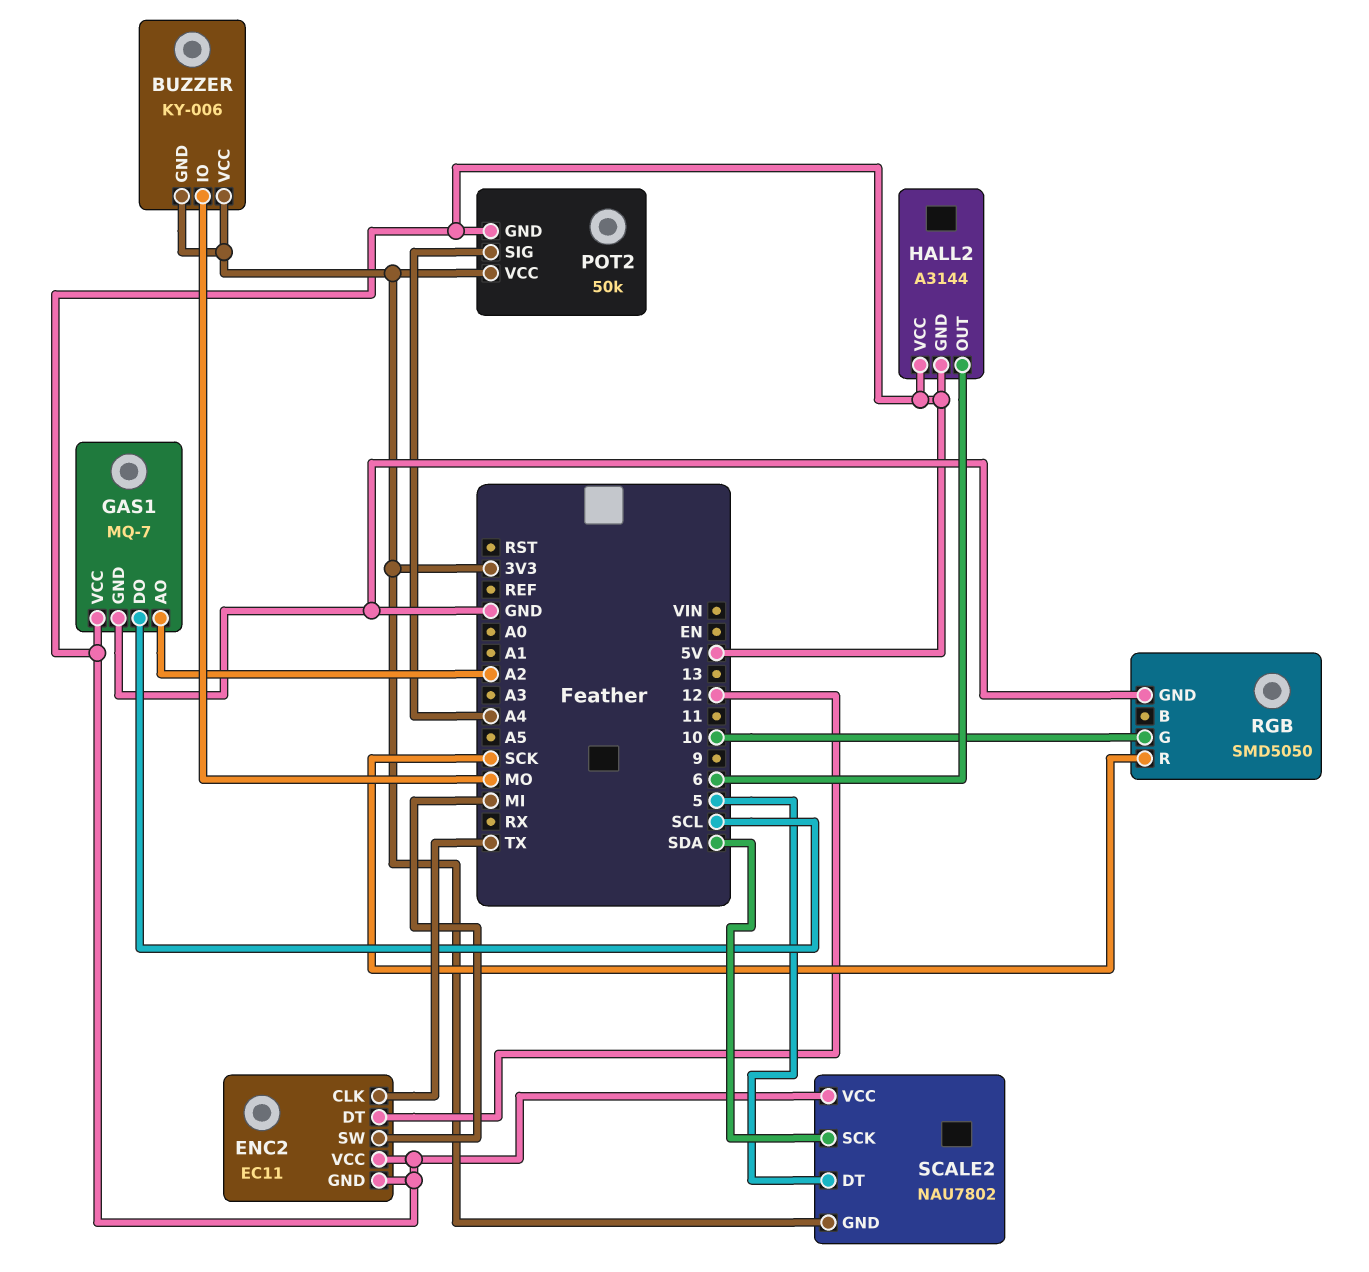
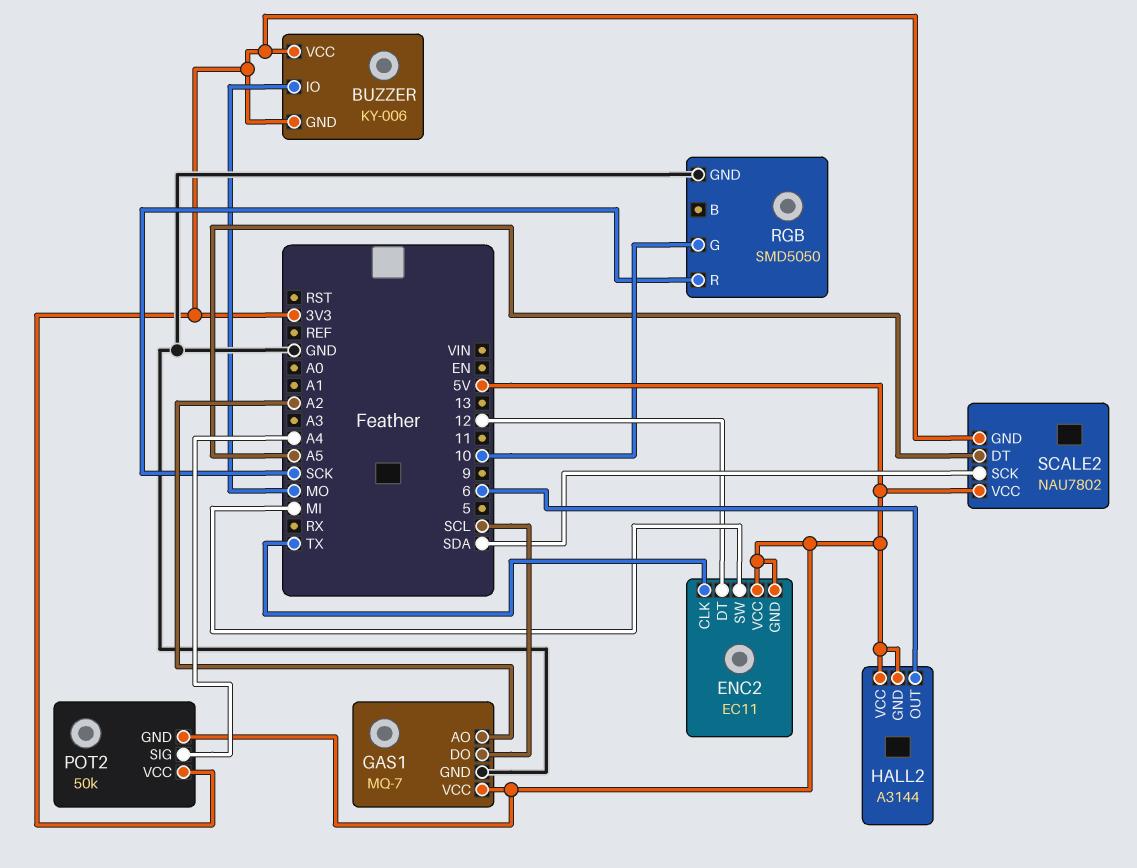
SCALE2 pin DT: 5 -> A5

